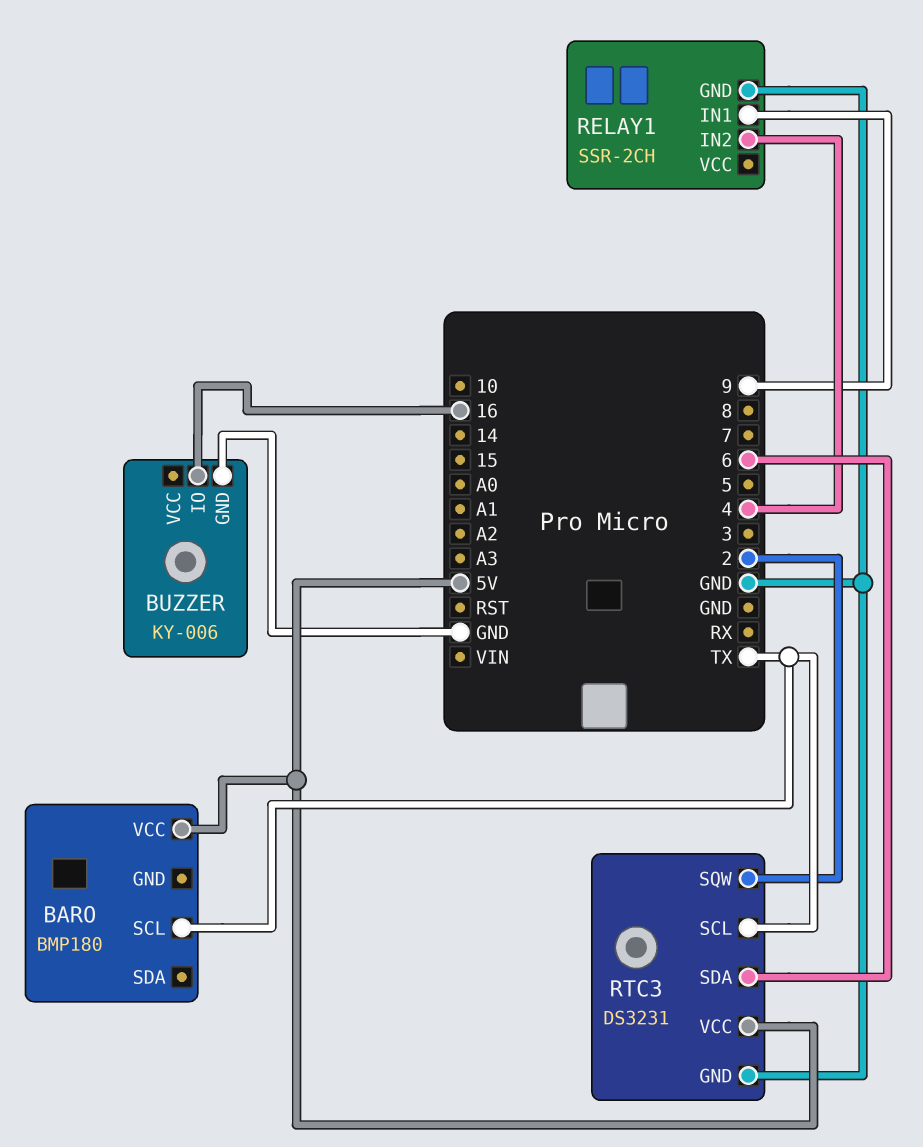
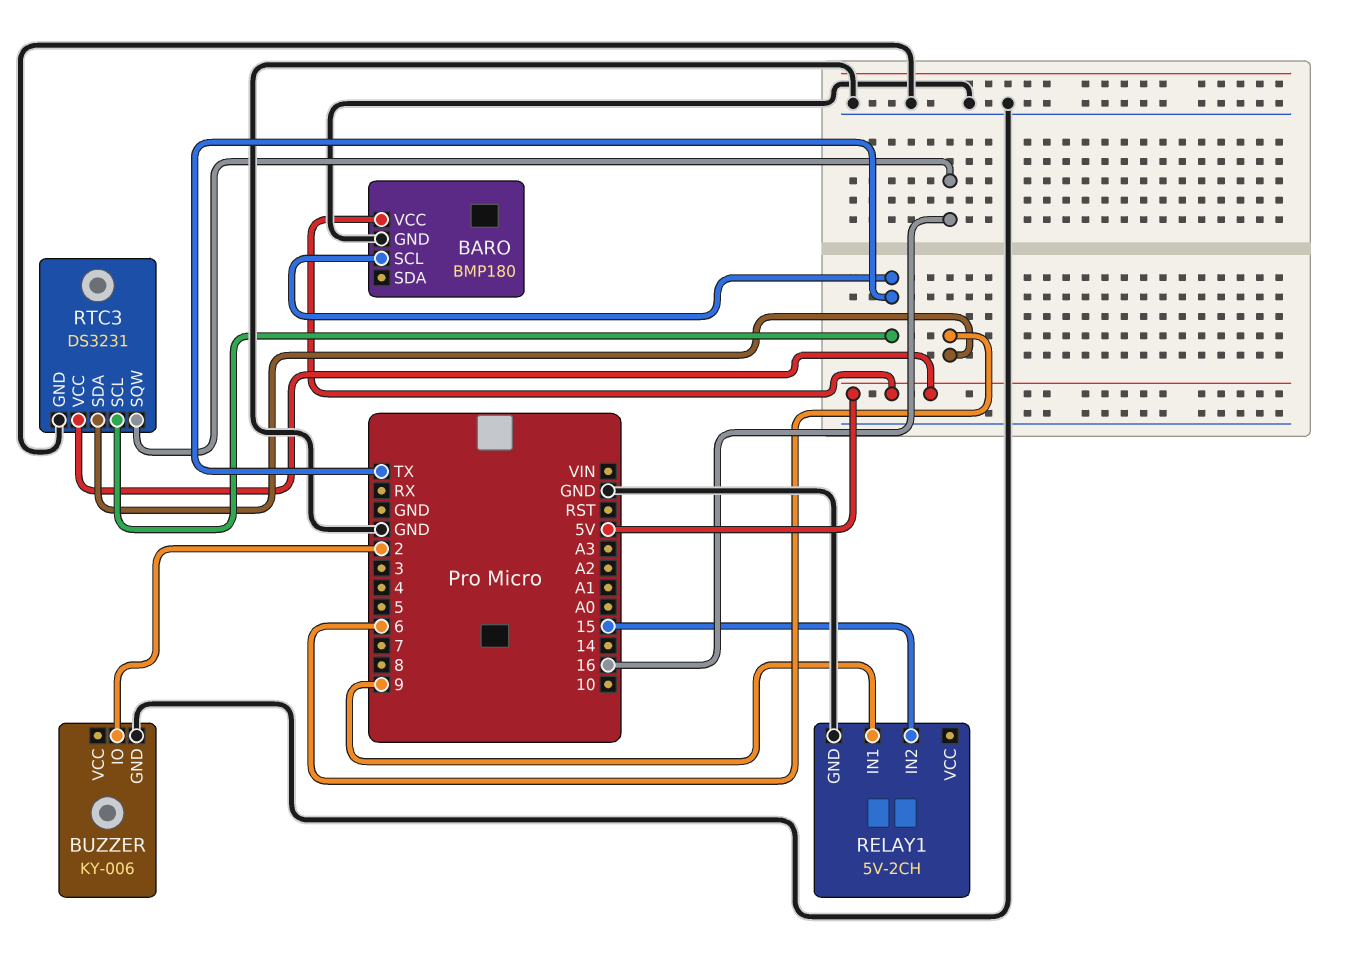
BARO pin GND: none -> GND
BUZZER pin IO: 16 -> 2
RELAY1: SSR-2CH -> 5V-2CH
RELAY1 pin IN2: 4 -> 15
RTC3 pin SQW: 2 -> 16

